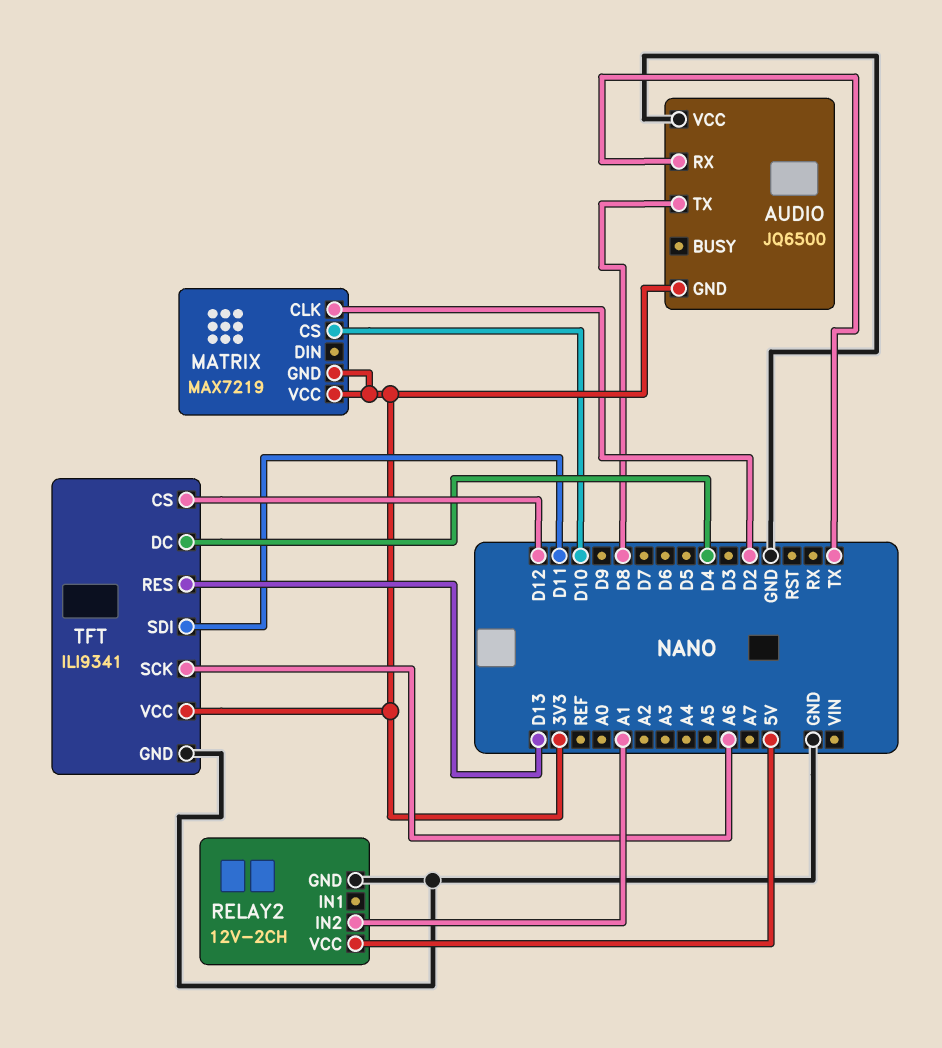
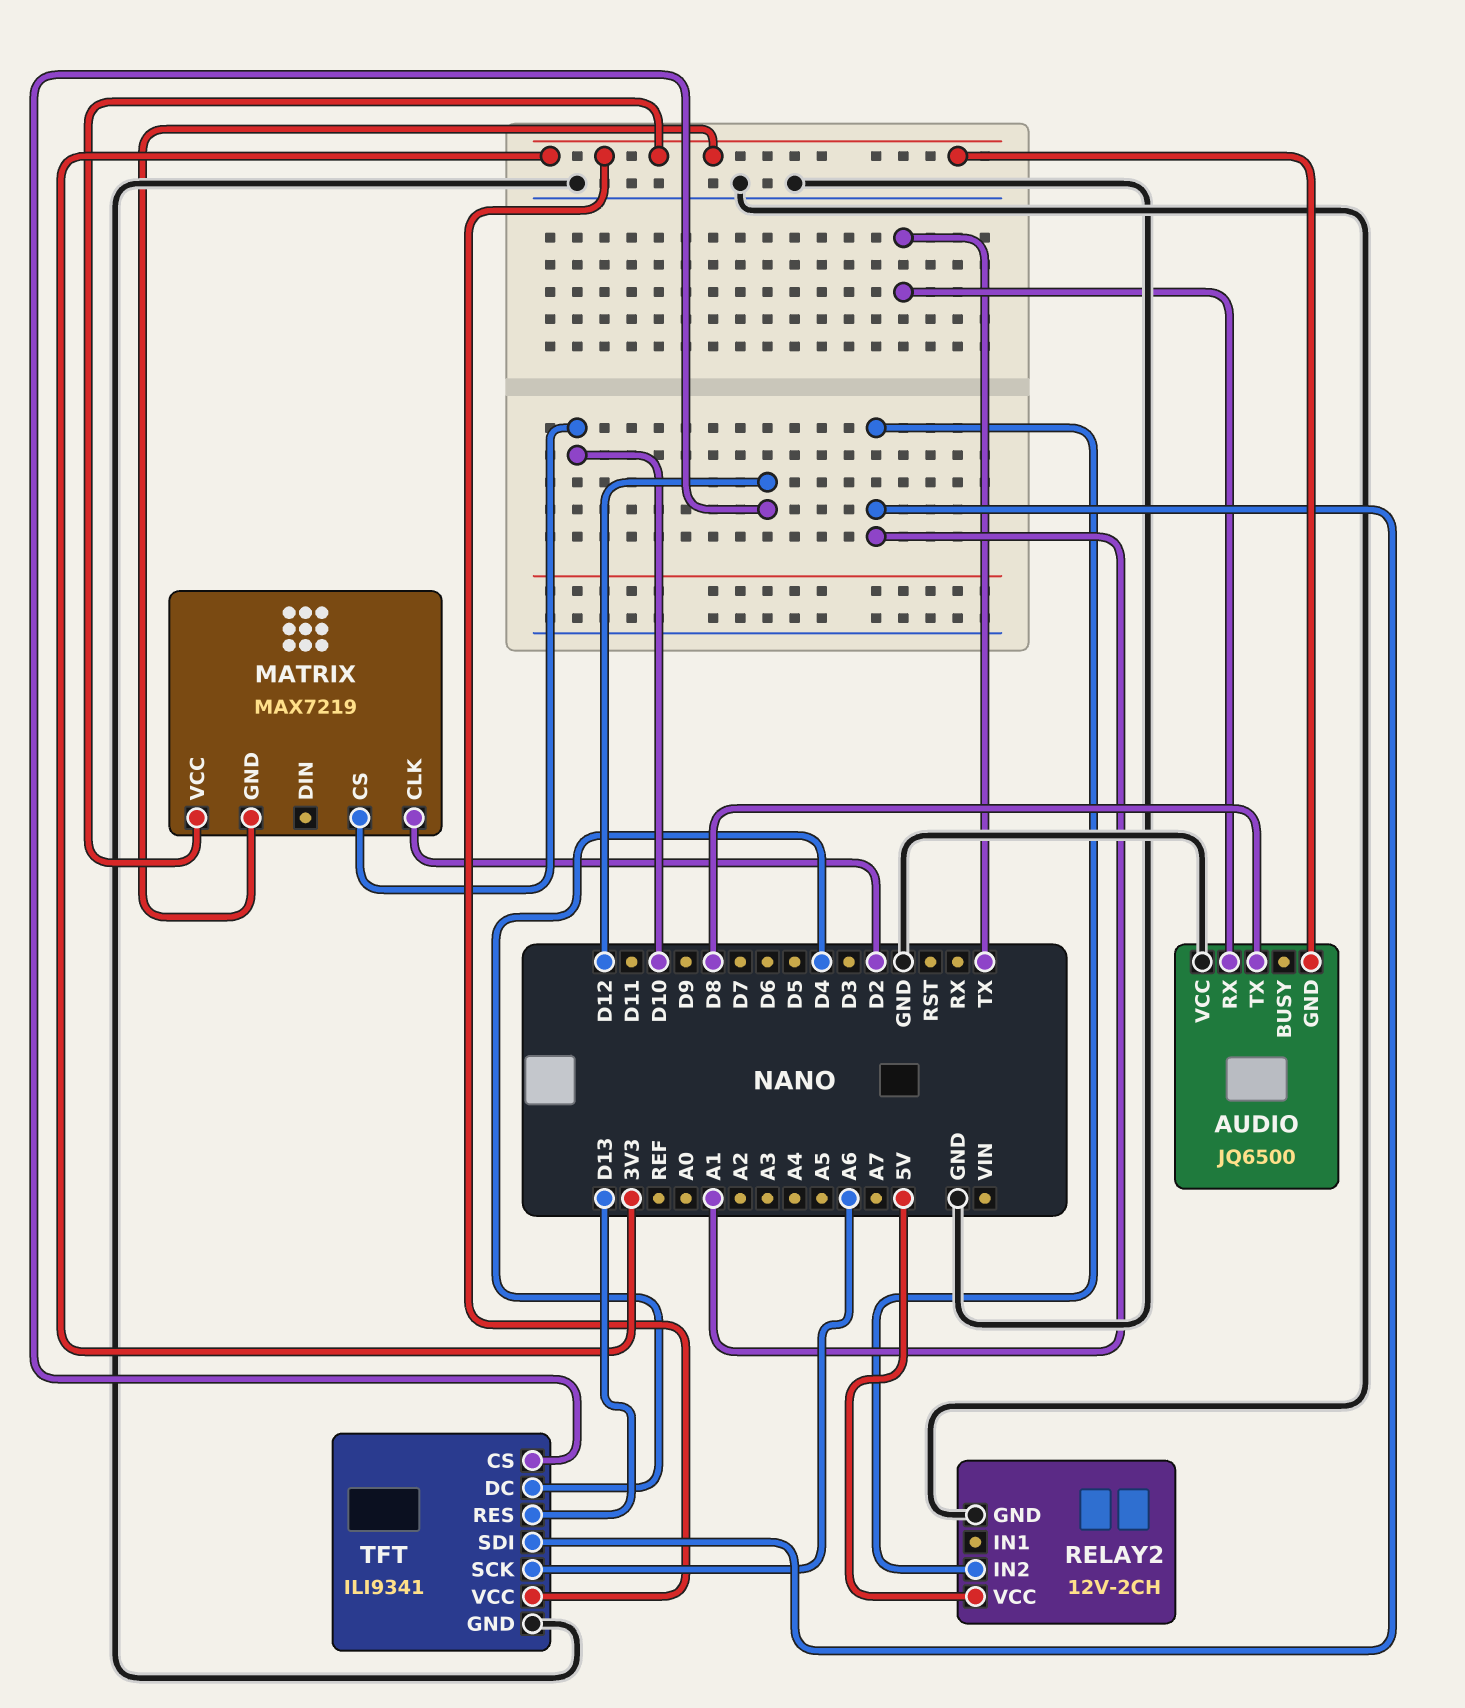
TFT pin SDI: D11 -> A1

